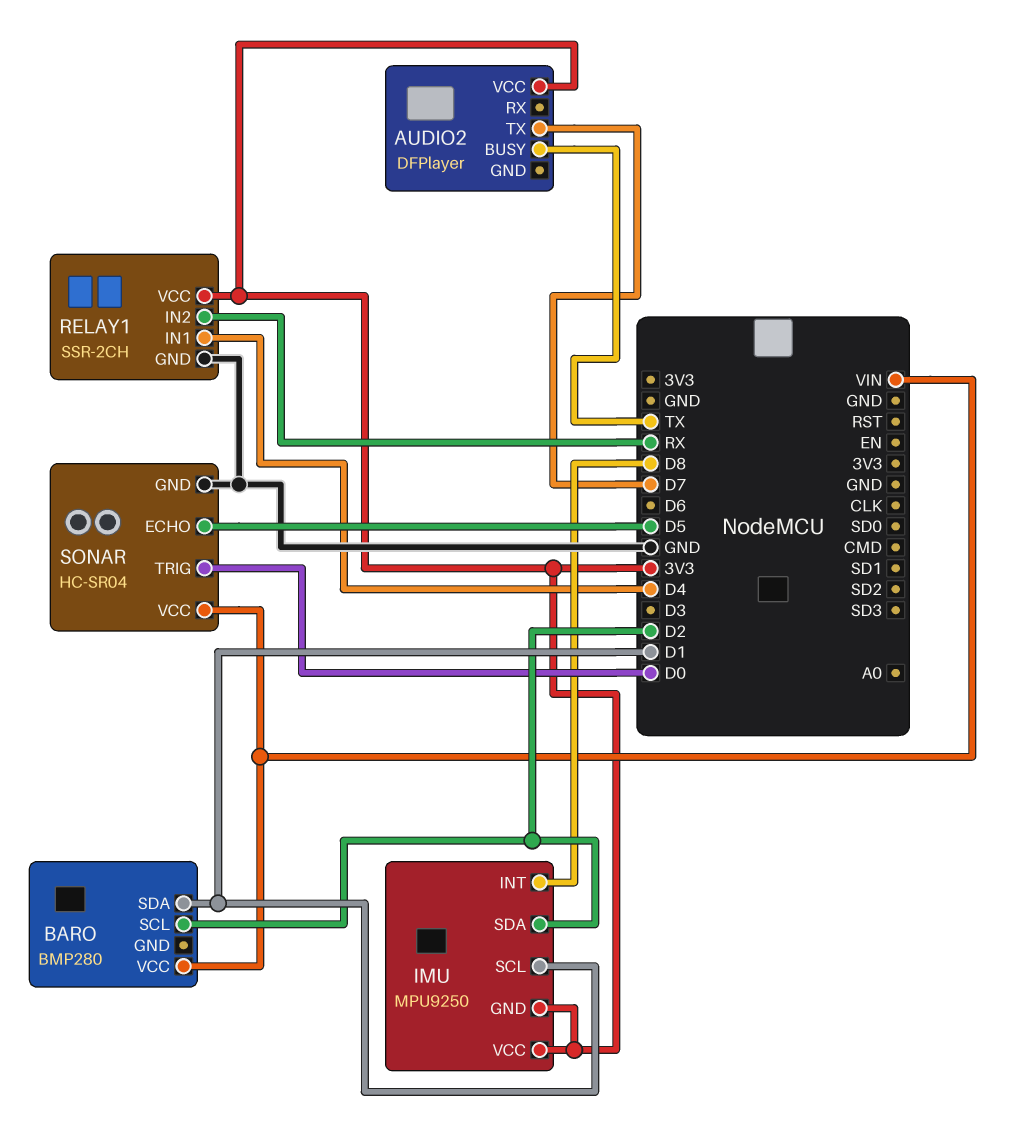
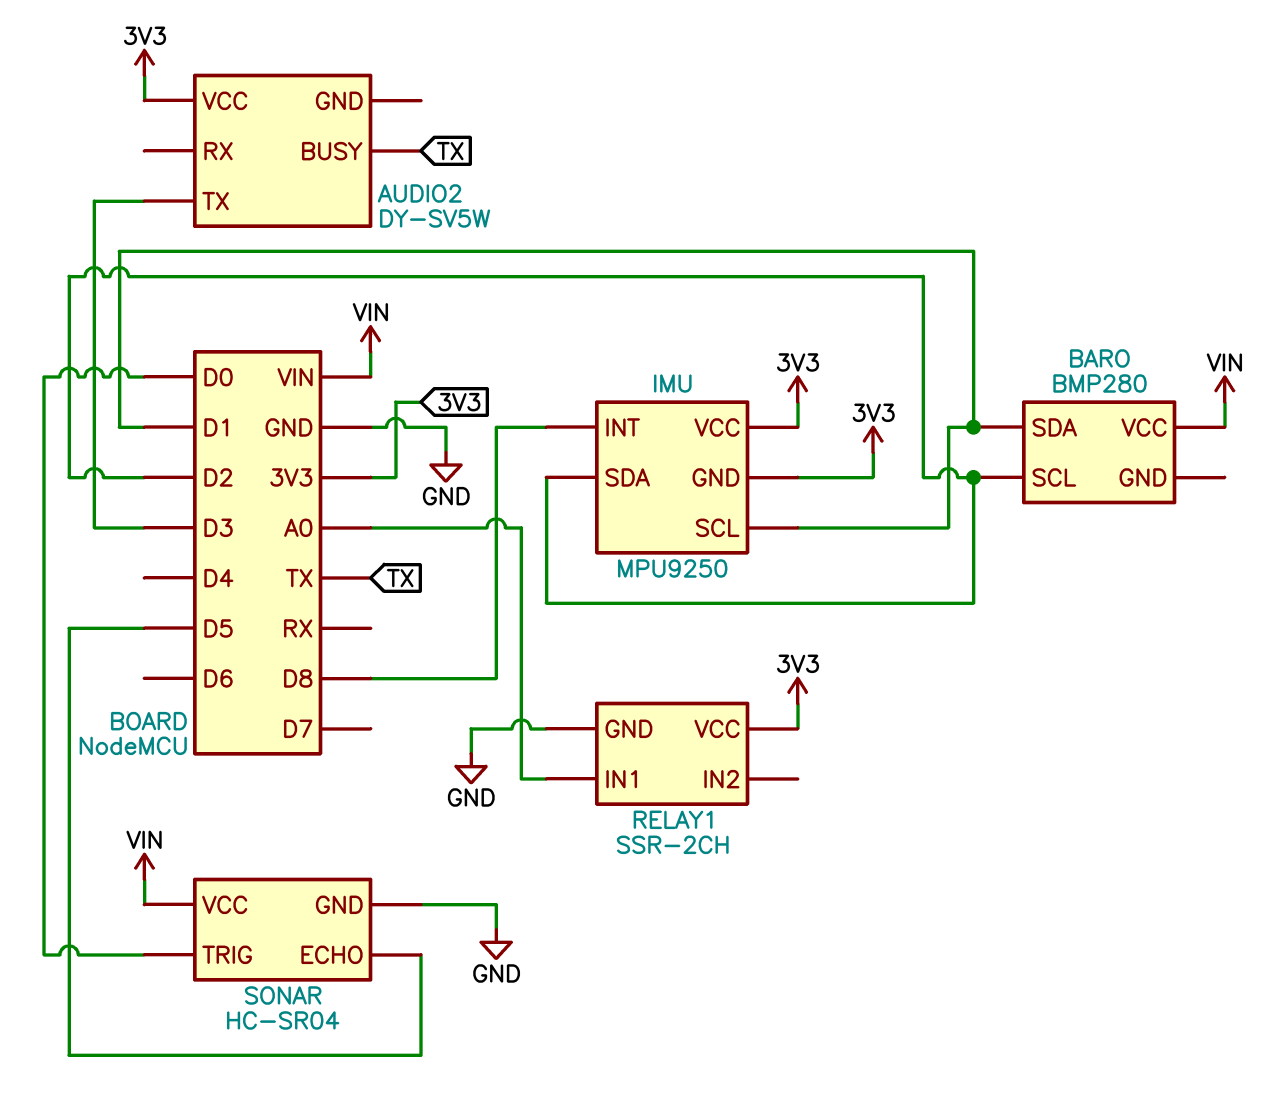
AUDIO2: DFPlayer -> DY-SV5W
AUDIO2 pin TX: D7 -> D3
RELAY1 pin IN1: D4 -> A0
RELAY1 pin IN2: RX -> none

